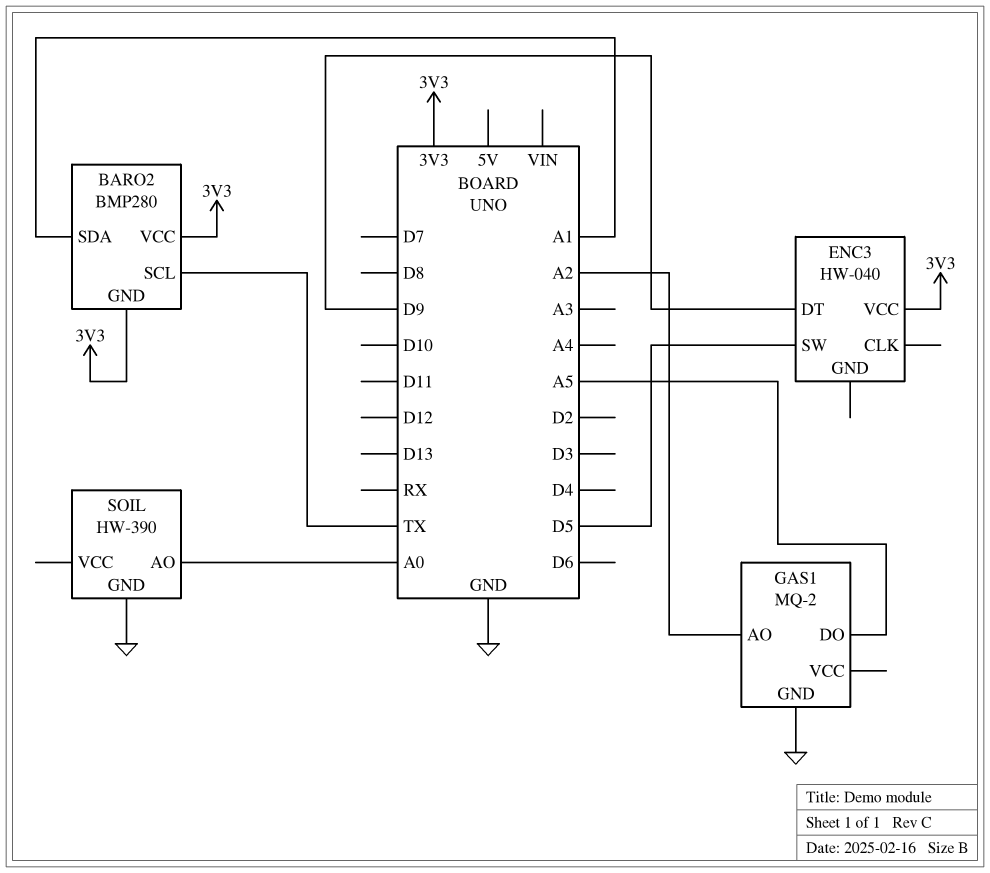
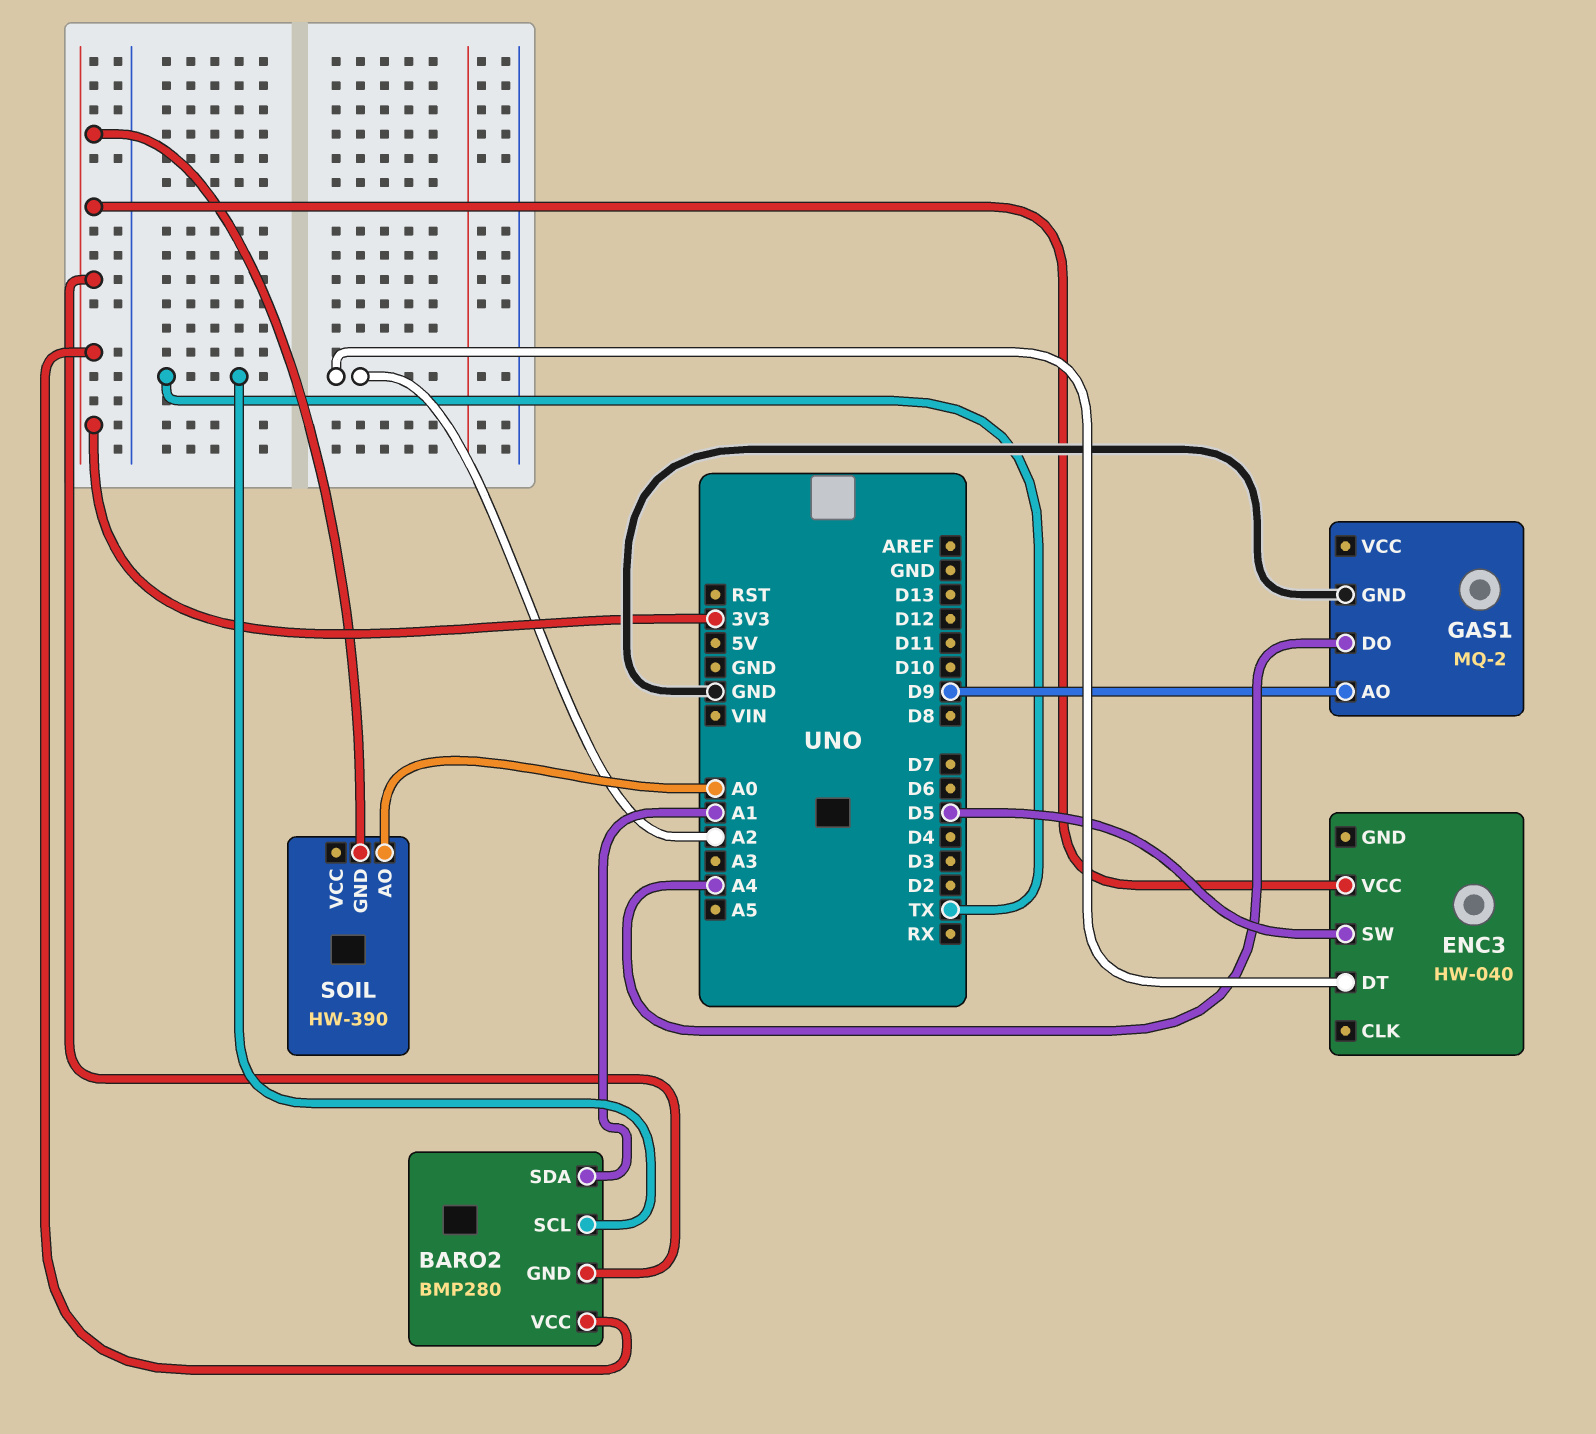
ENC3 pin DT: D9 -> A2
GAS1 pin AO: A2 -> D9
GAS1 pin DO: A5 -> A4
SOIL pin GND: GND -> 3V3

